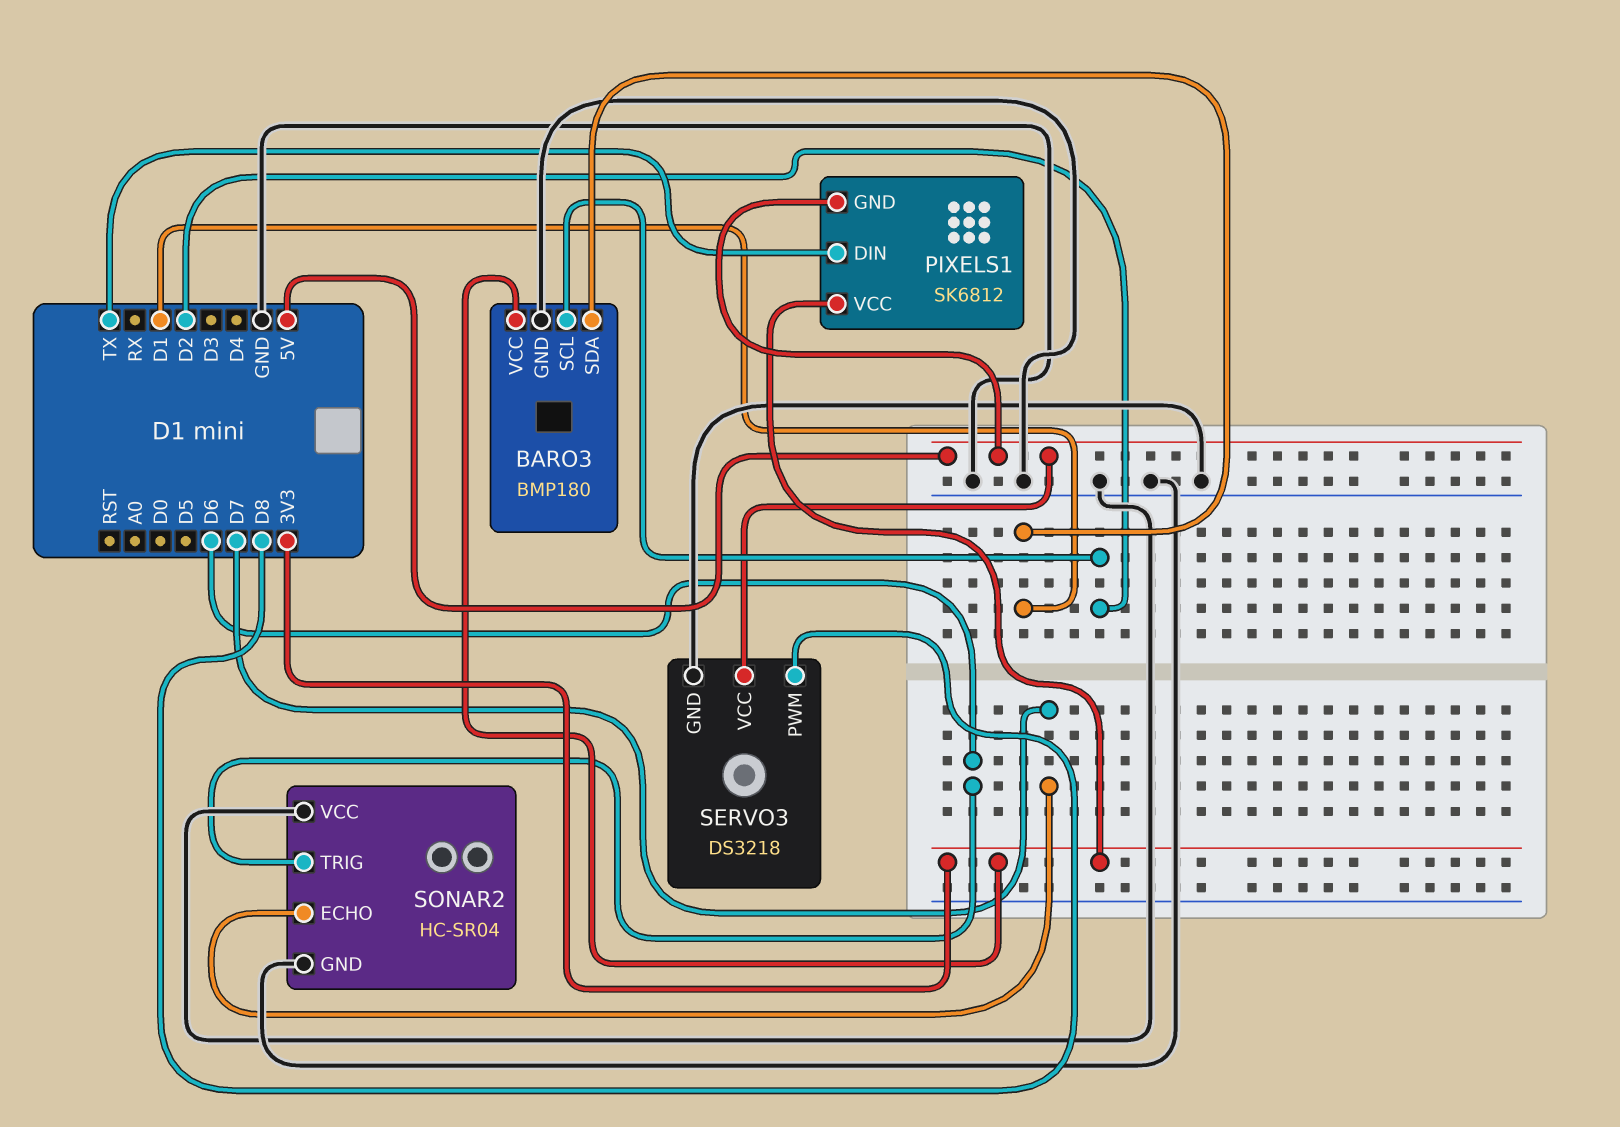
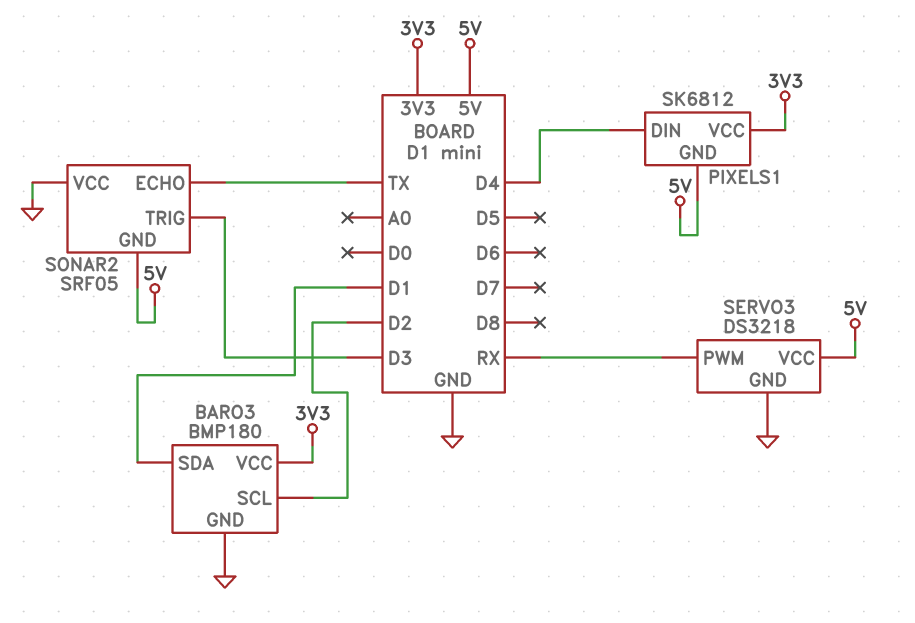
PIXELS1 pin DIN: TX -> D4
SERVO3 pin PWM: D8 -> RX
SONAR2: HC-SR04 -> SRF05
SONAR2 pin ECHO: D7 -> TX
SONAR2 pin GND: GND -> 5V
SONAR2 pin TRIG: D6 -> D3

